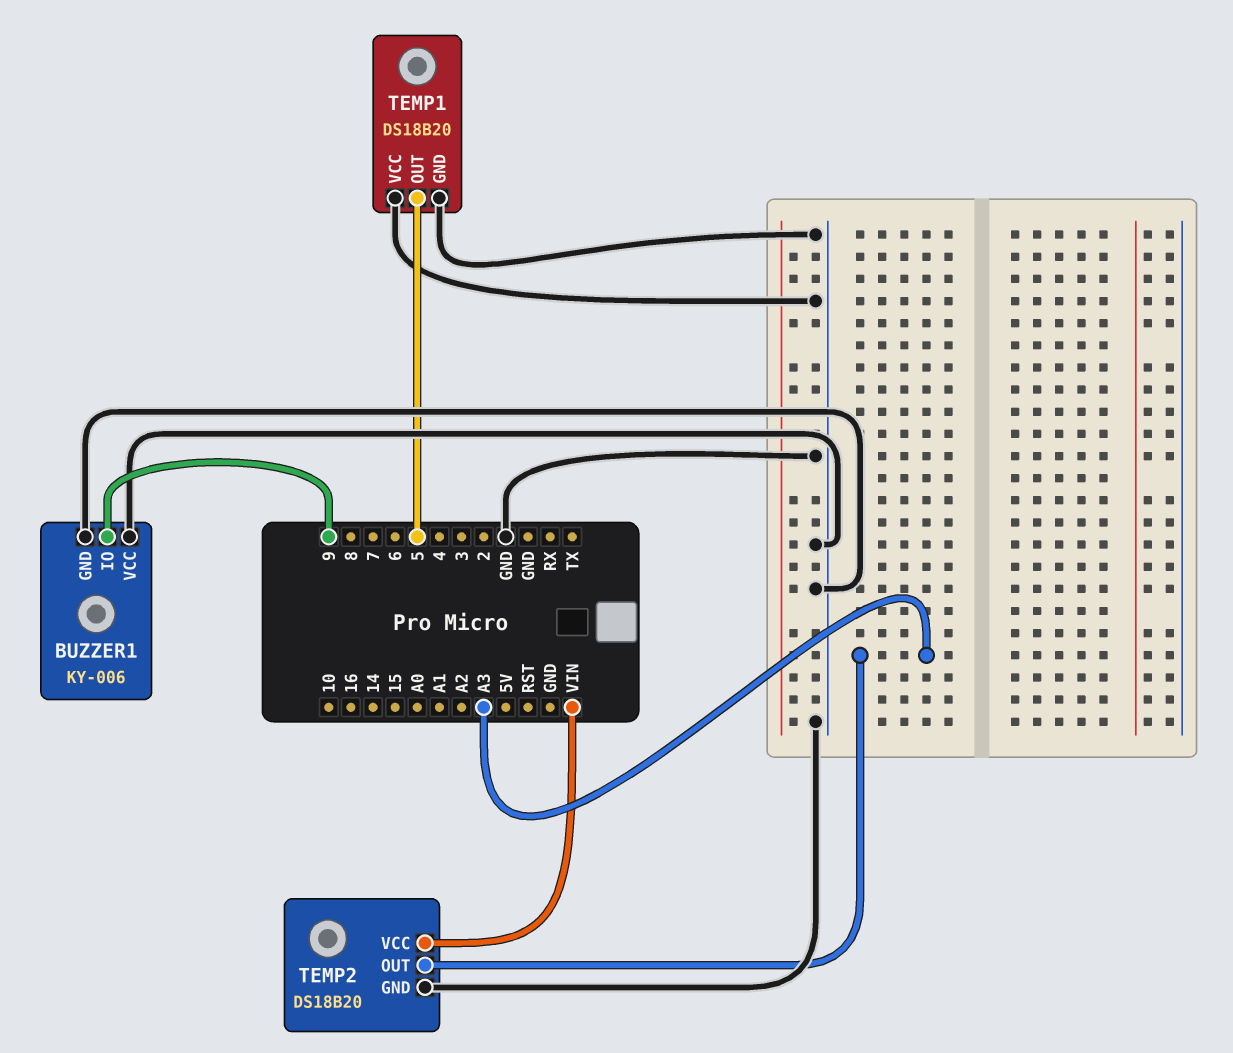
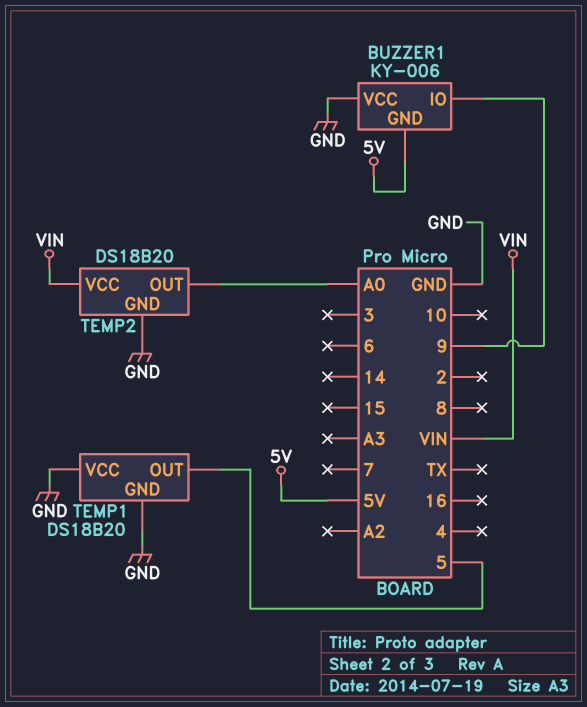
BUZZER1 pin GND: GND -> 5V
TEMP2 pin OUT: A3 -> A0

